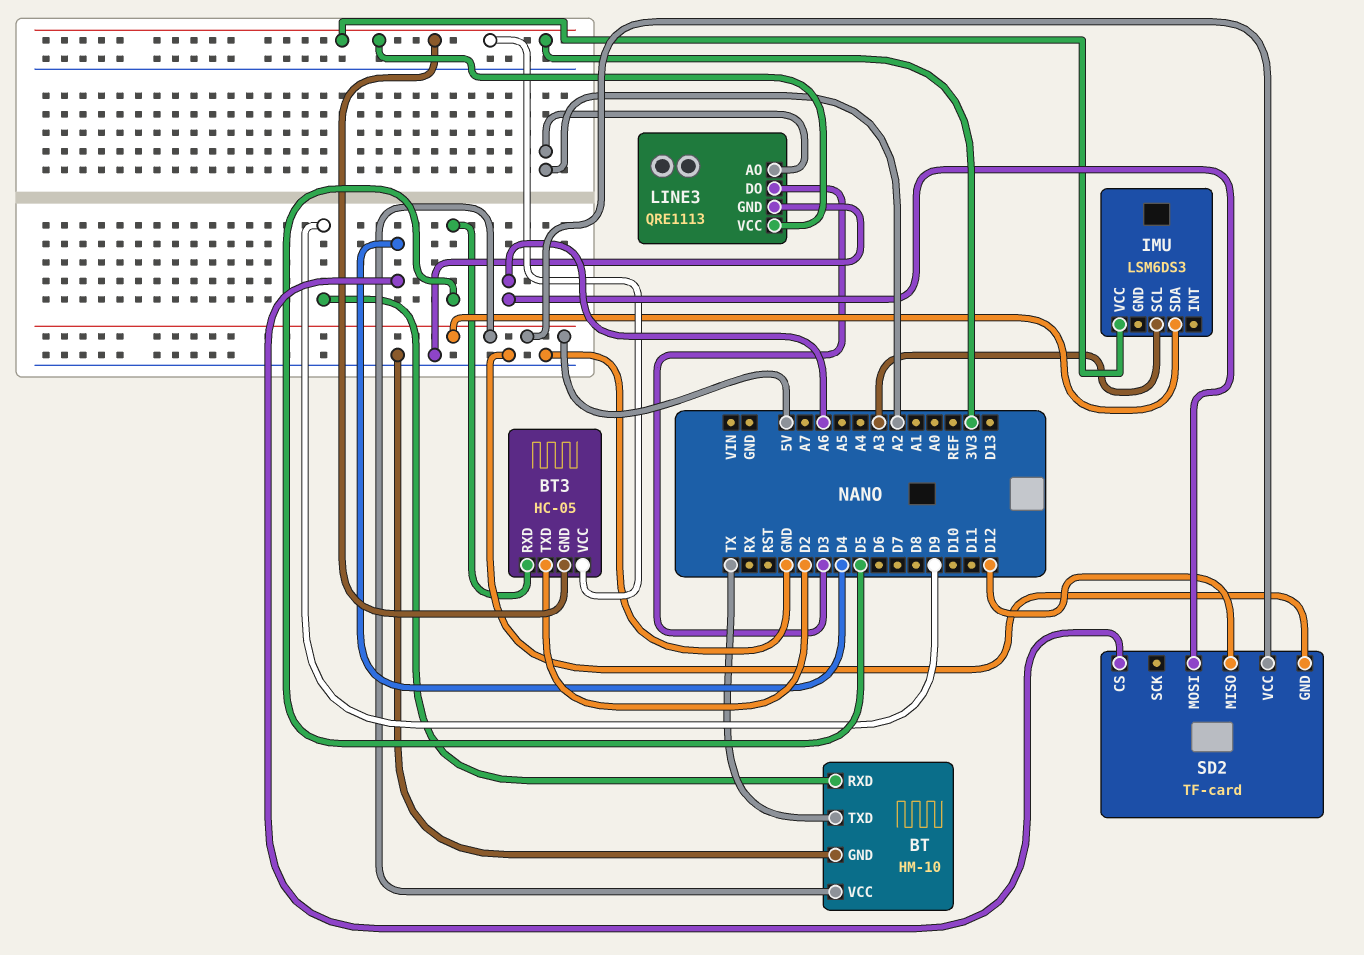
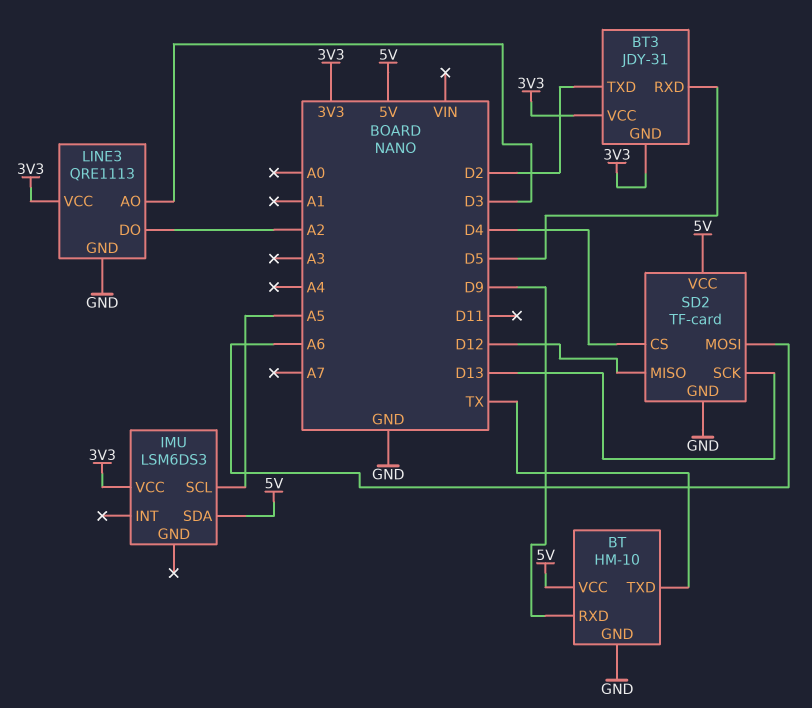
BT3: HC-05 -> JDY-31
IMU pin SCL: A3 -> A5
LINE3 pin AO: A2 -> D3
LINE3 pin DO: D3 -> A2
SD2 pin SCK: none -> D13

